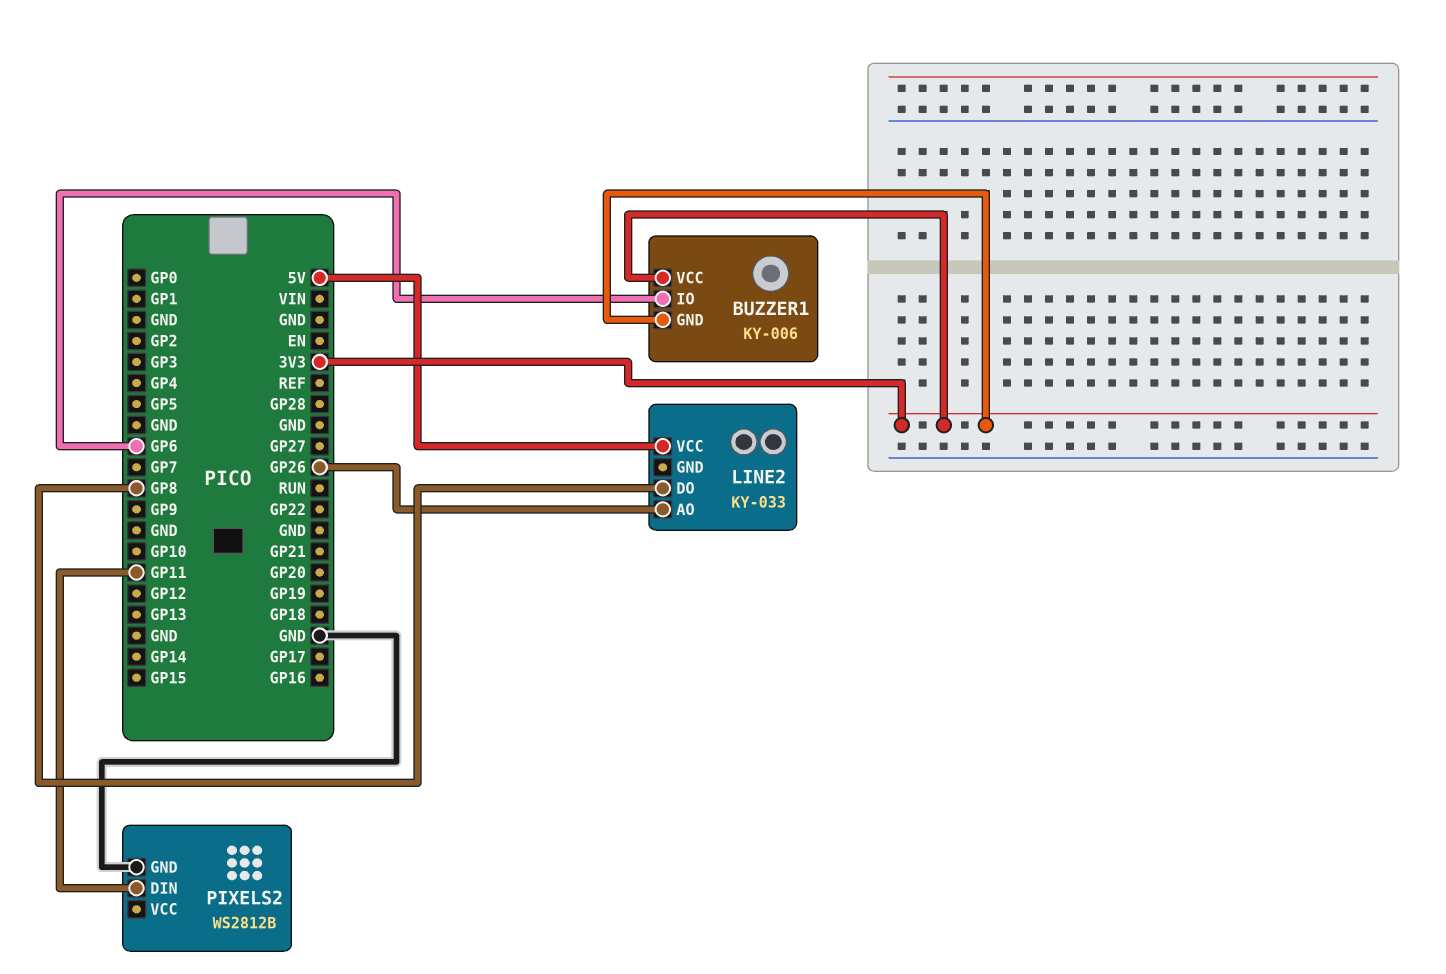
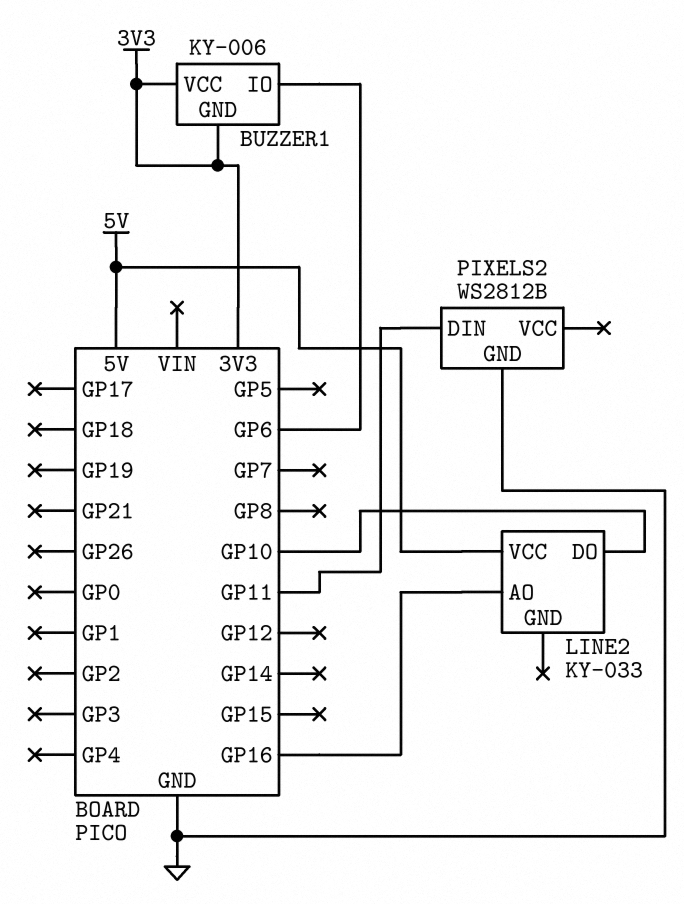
LINE2 pin AO: GP26 -> GP16
LINE2 pin DO: GP8 -> GP10

